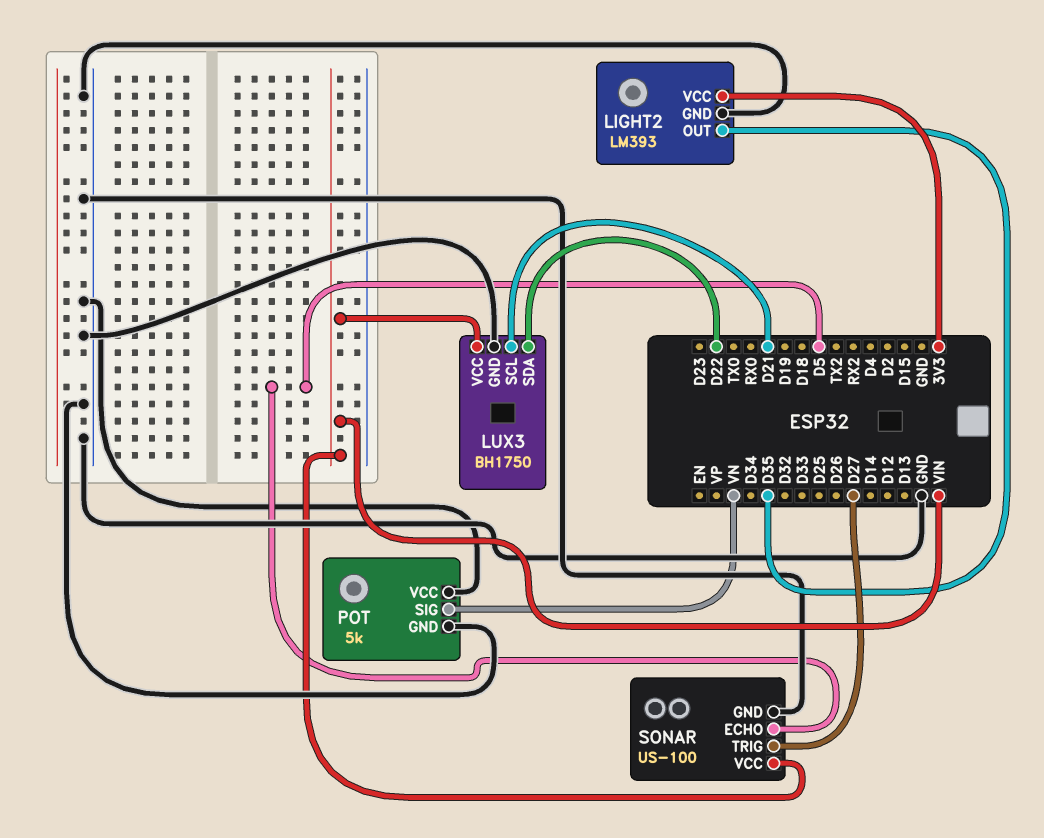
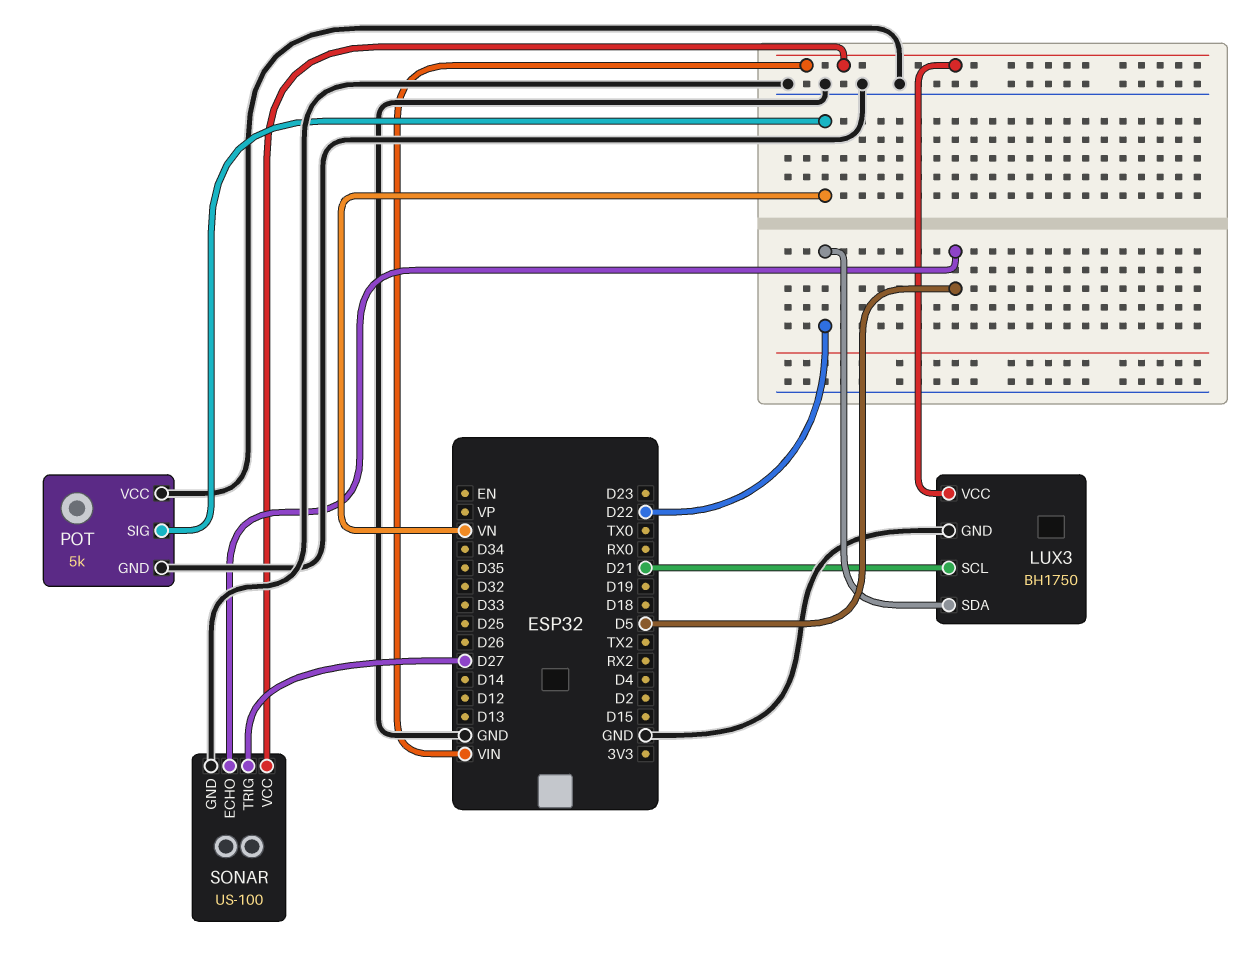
LIGHT2: LM393 -> none
LIGHT2 pin GND: GND -> none
LIGHT2 pin OUT: D35 -> none
LIGHT2 pin VCC: 3V3 -> none

